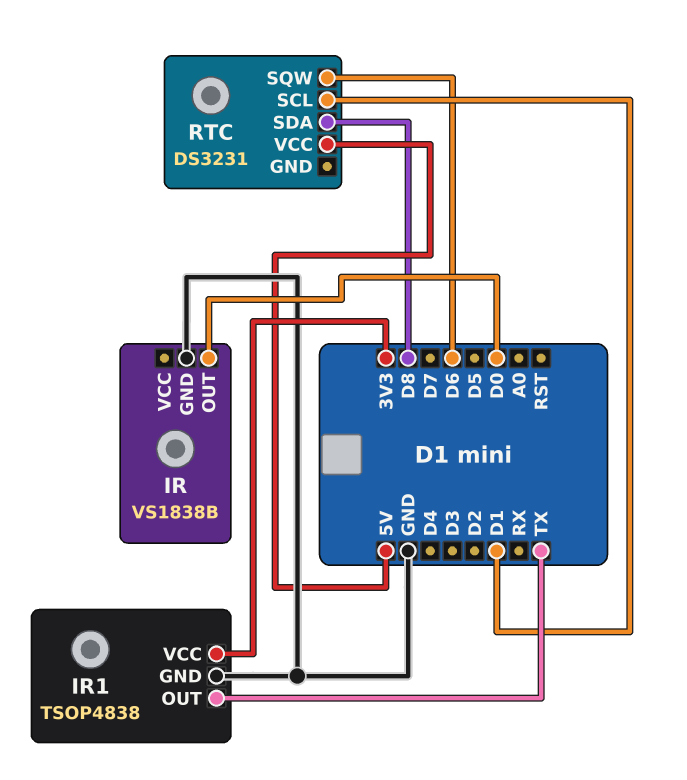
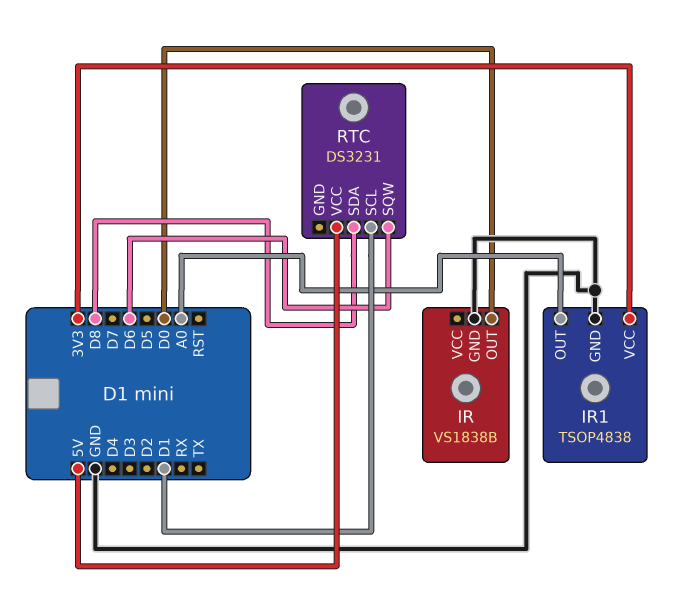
IR1 pin OUT: TX -> A0

